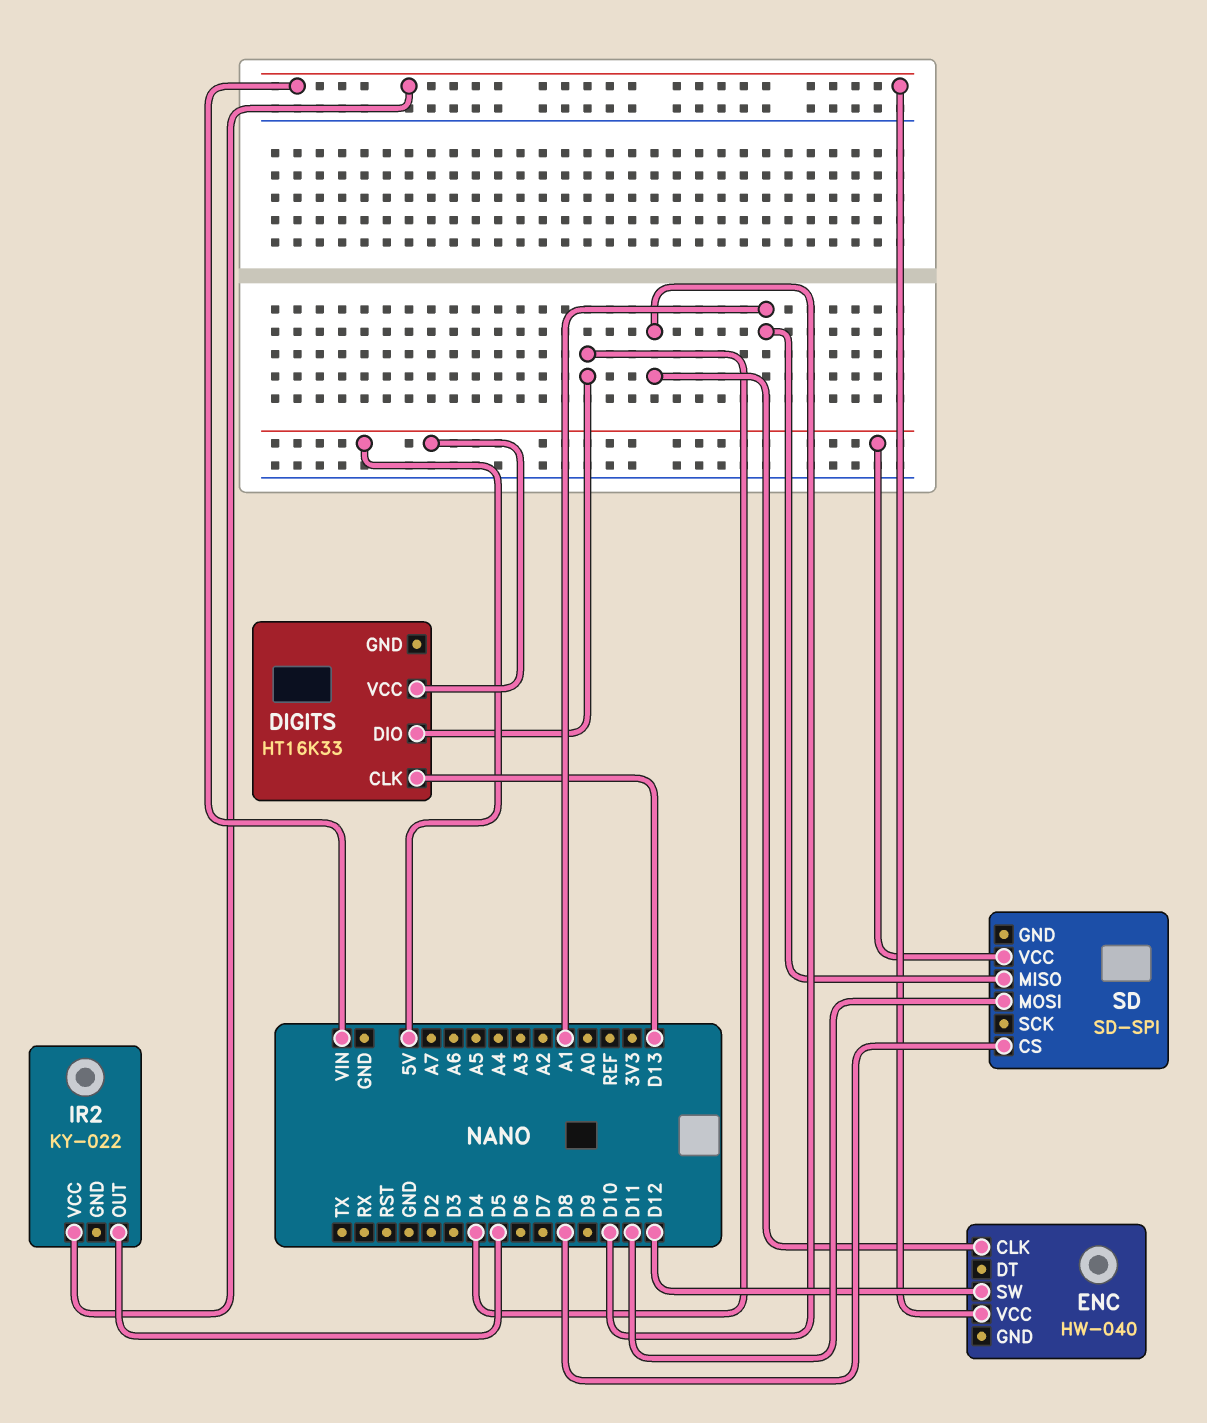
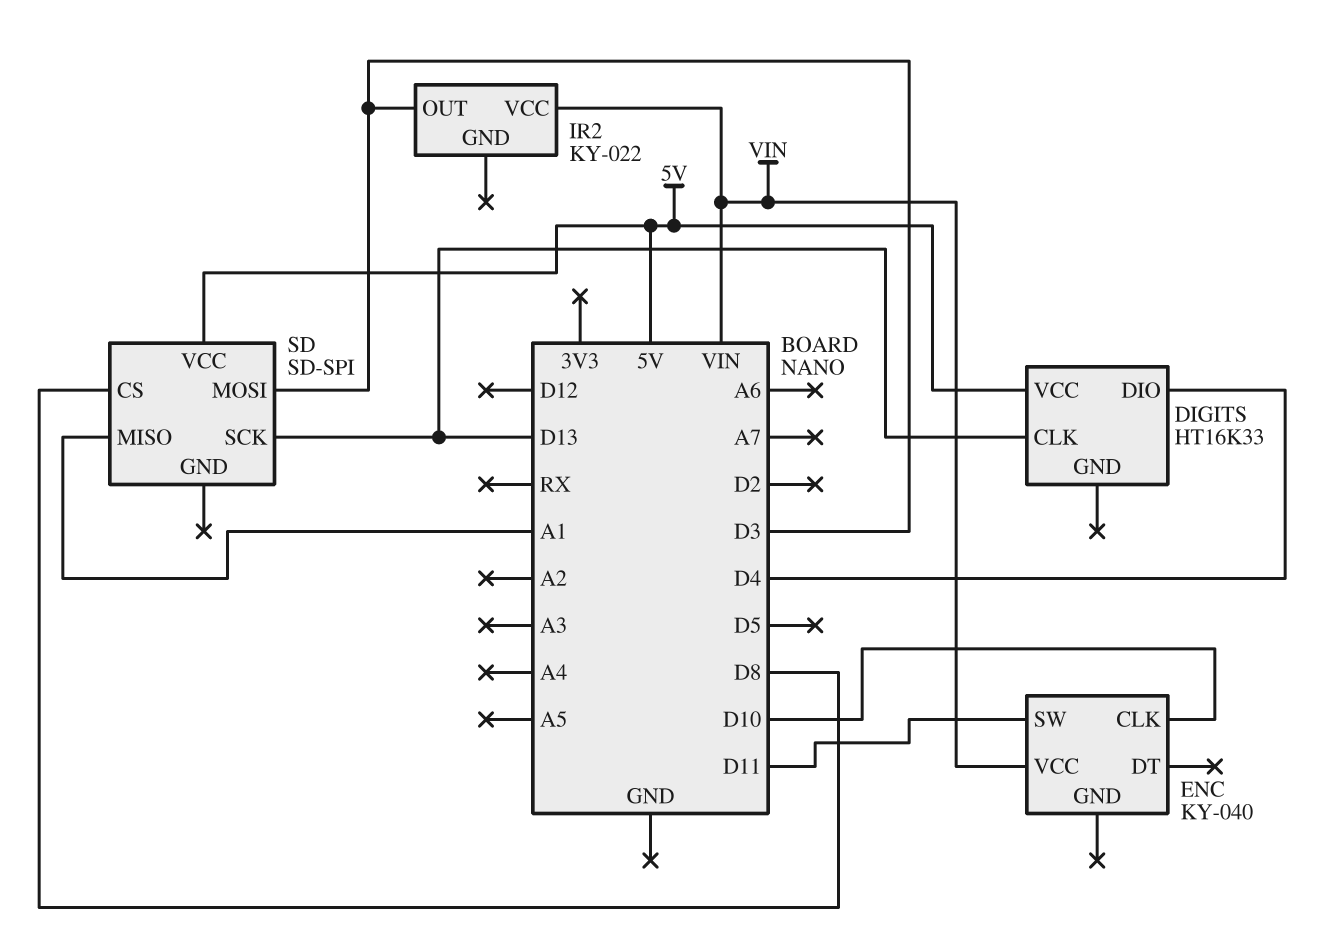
ENC: HW-040 -> KY-040
ENC pin SW: D12 -> D11
IR2 pin OUT: D5 -> D3
SD pin MOSI: D11 -> D3
SD pin SCK: none -> D13

